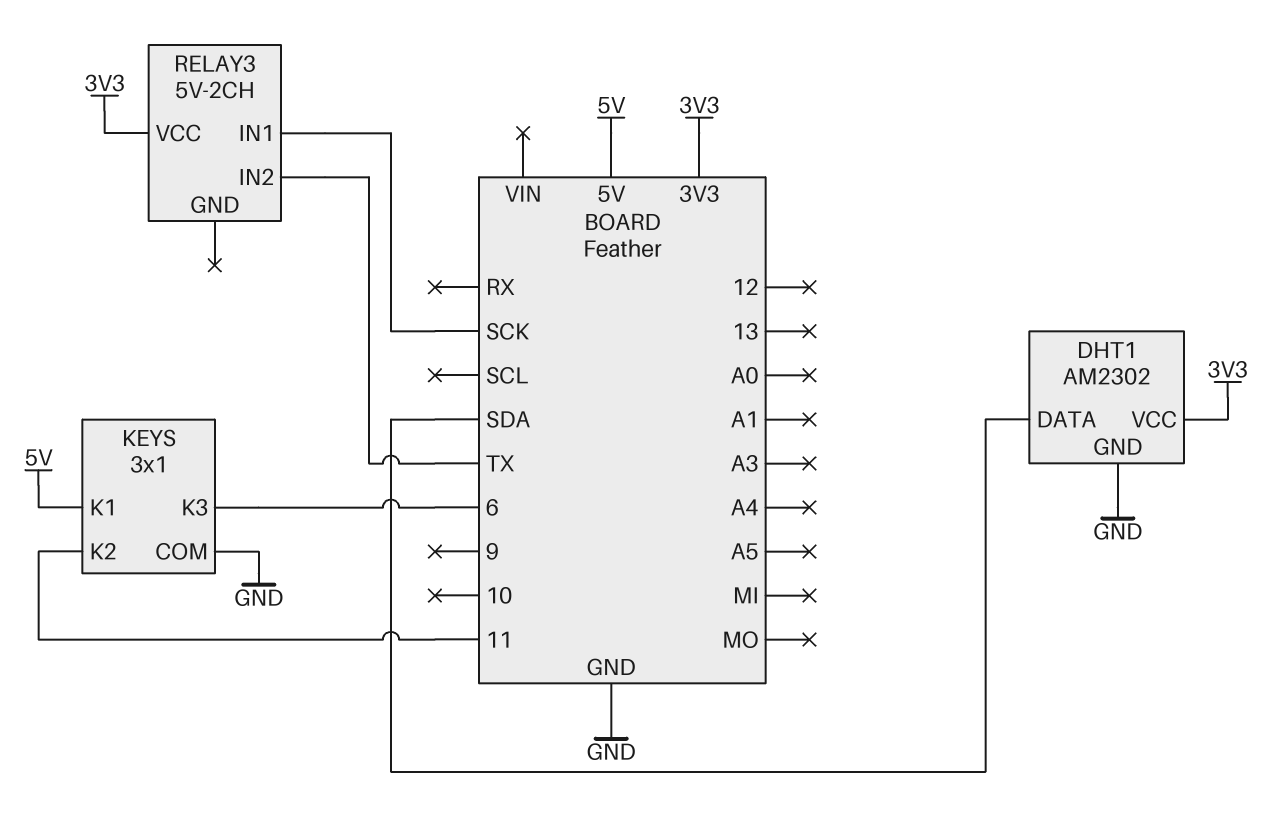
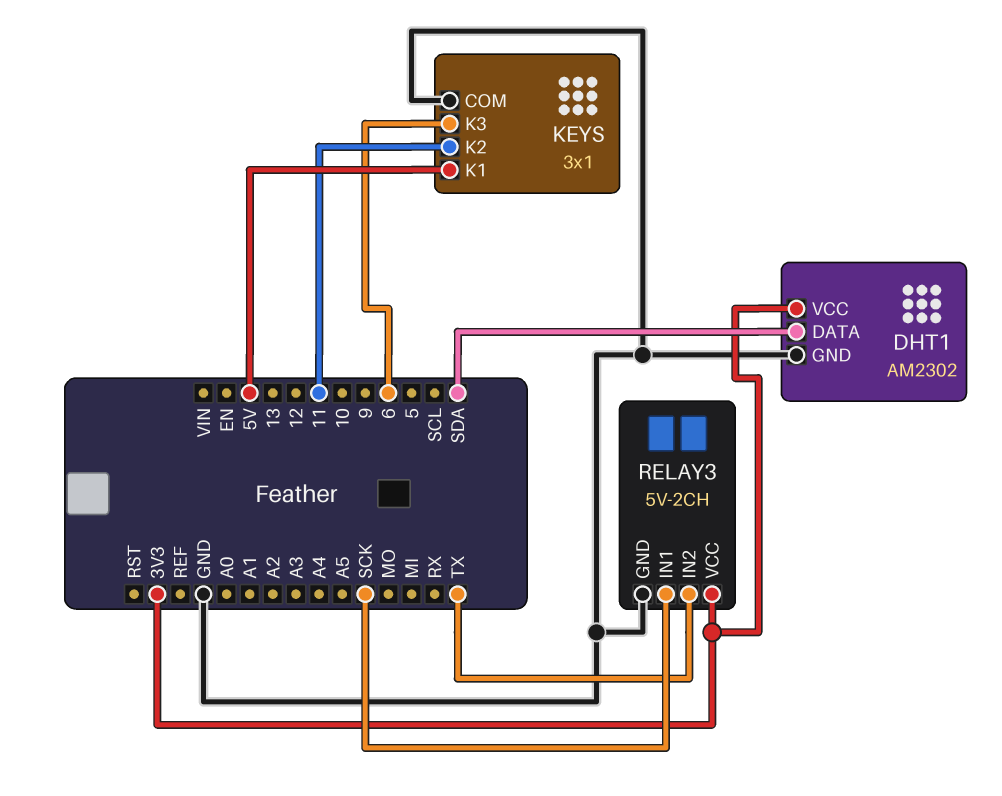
RELAY3 pin GND: none -> GND

